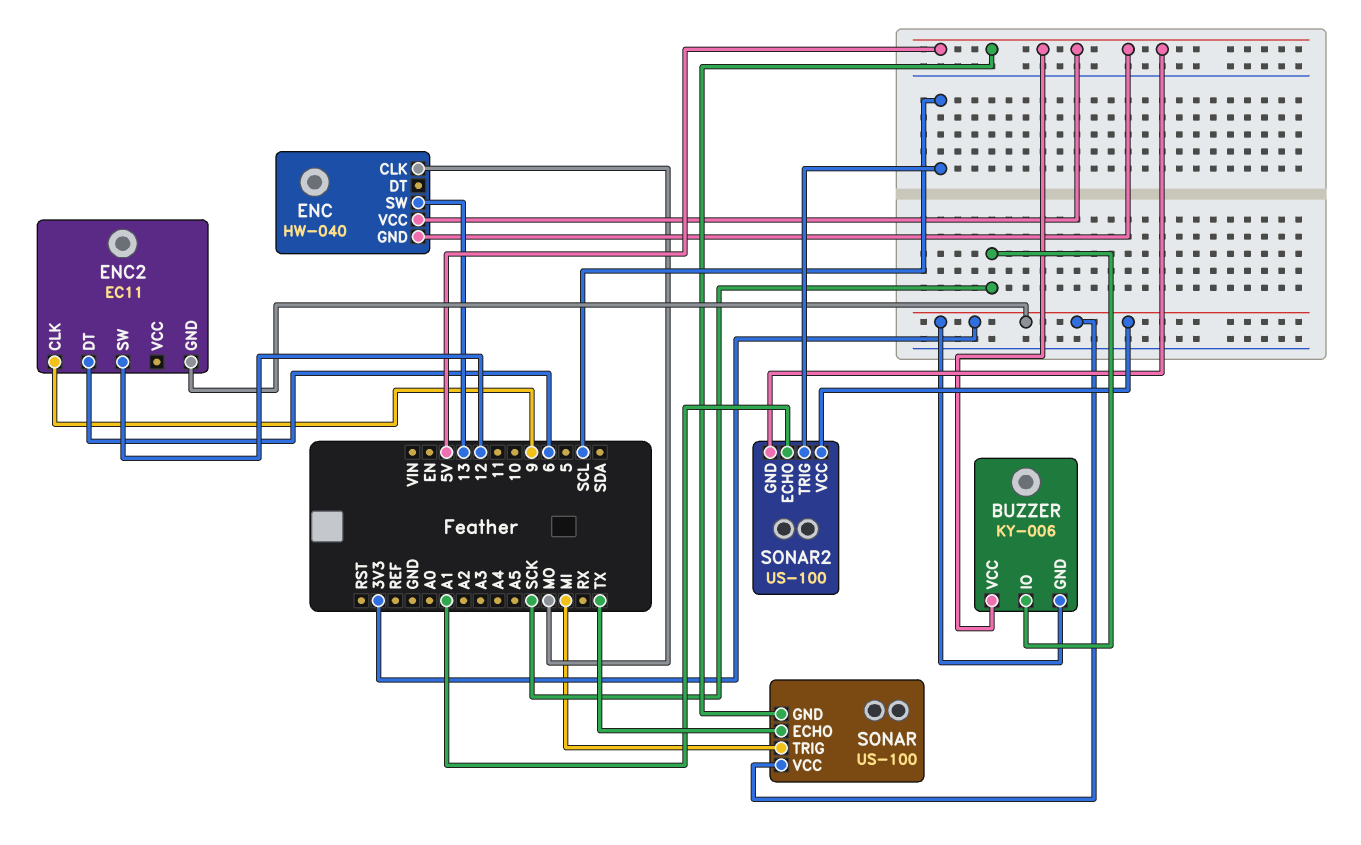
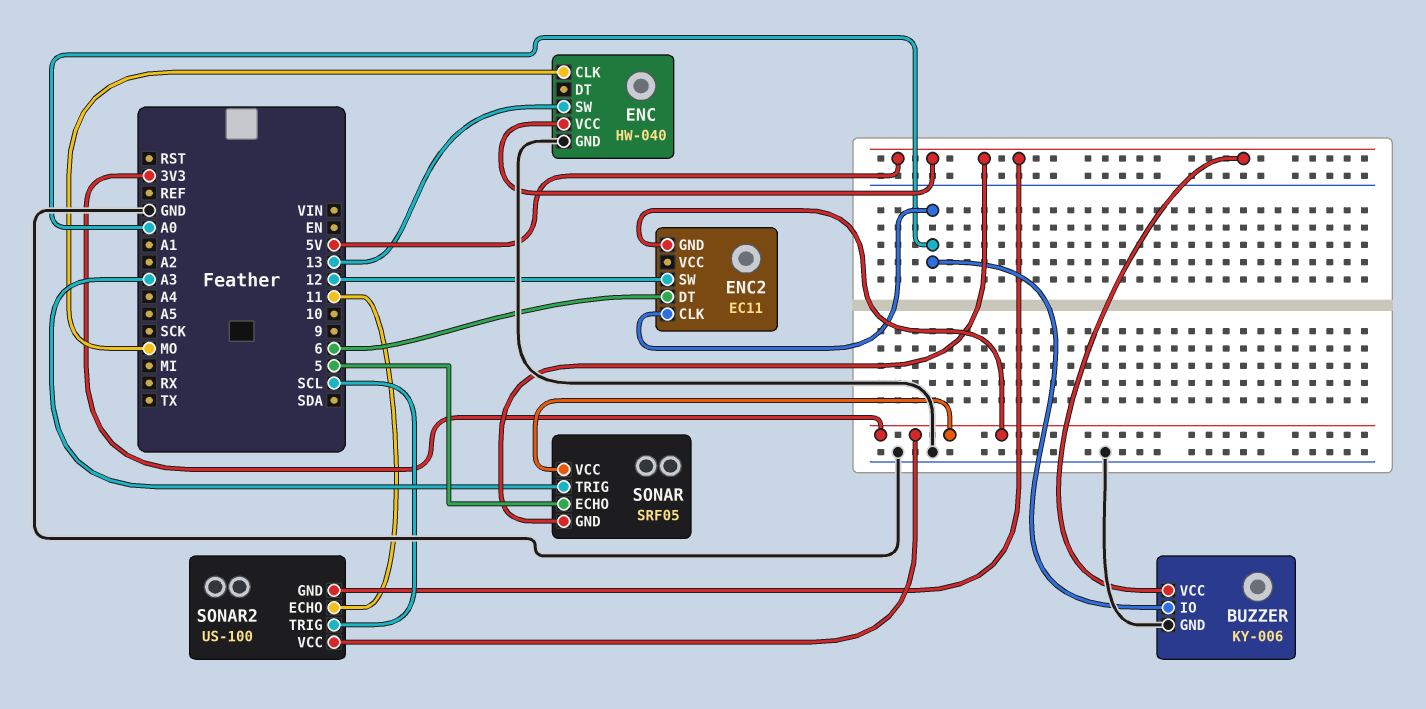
BUZZER pin GND: 3V3 -> GND
BUZZER pin IO: SCK -> A0
ENC pin GND: 5V -> GND
ENC2 pin CLK: 9 -> A0
SONAR: US-100 -> SRF05
SONAR pin ECHO: TX -> 5
SONAR pin TRIG: MI -> A3
SONAR2 pin ECHO: A1 -> 11

